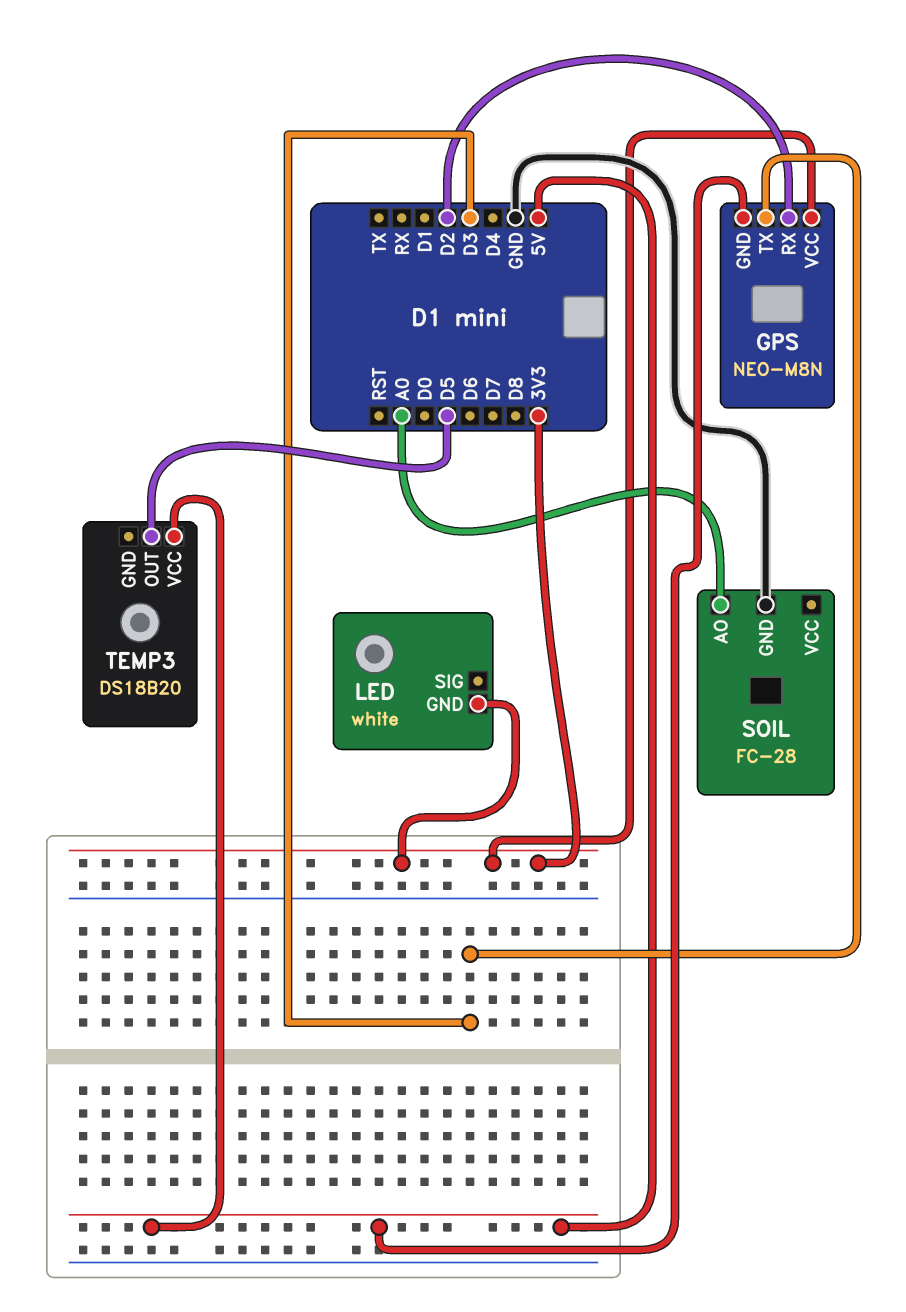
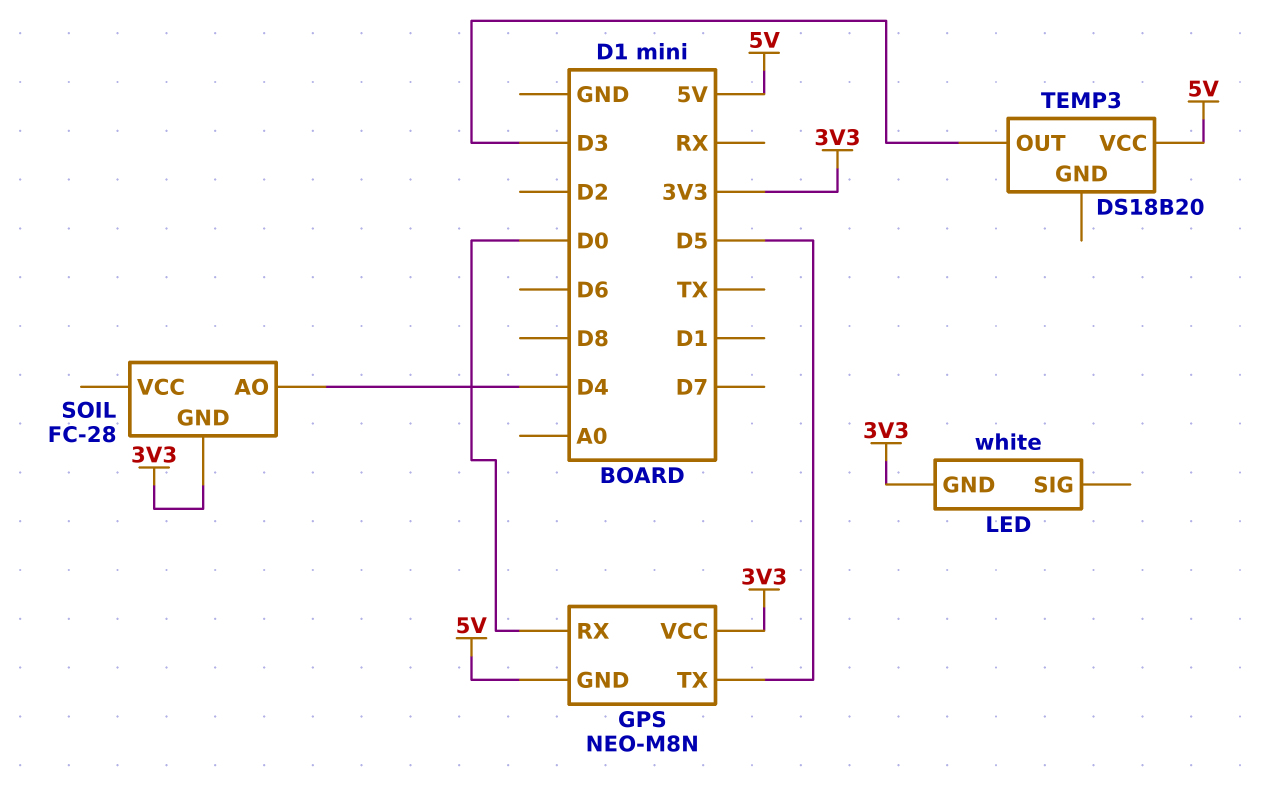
GPS pin RX: D2 -> D0
GPS pin TX: D3 -> D5
SOIL pin AO: A0 -> D4
SOIL pin GND: GND -> 3V3
TEMP3 pin OUT: D5 -> D3

